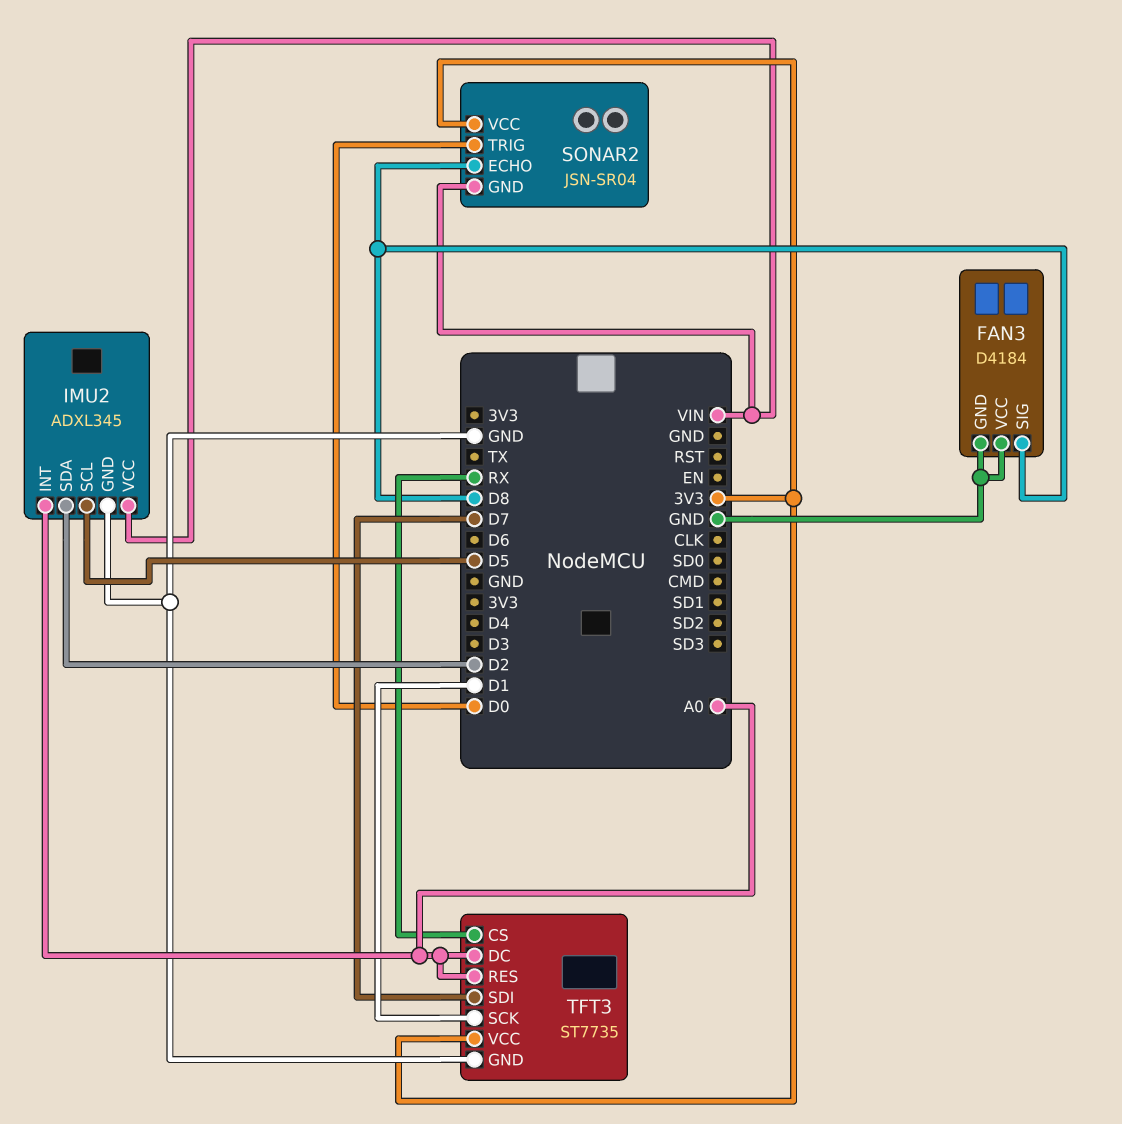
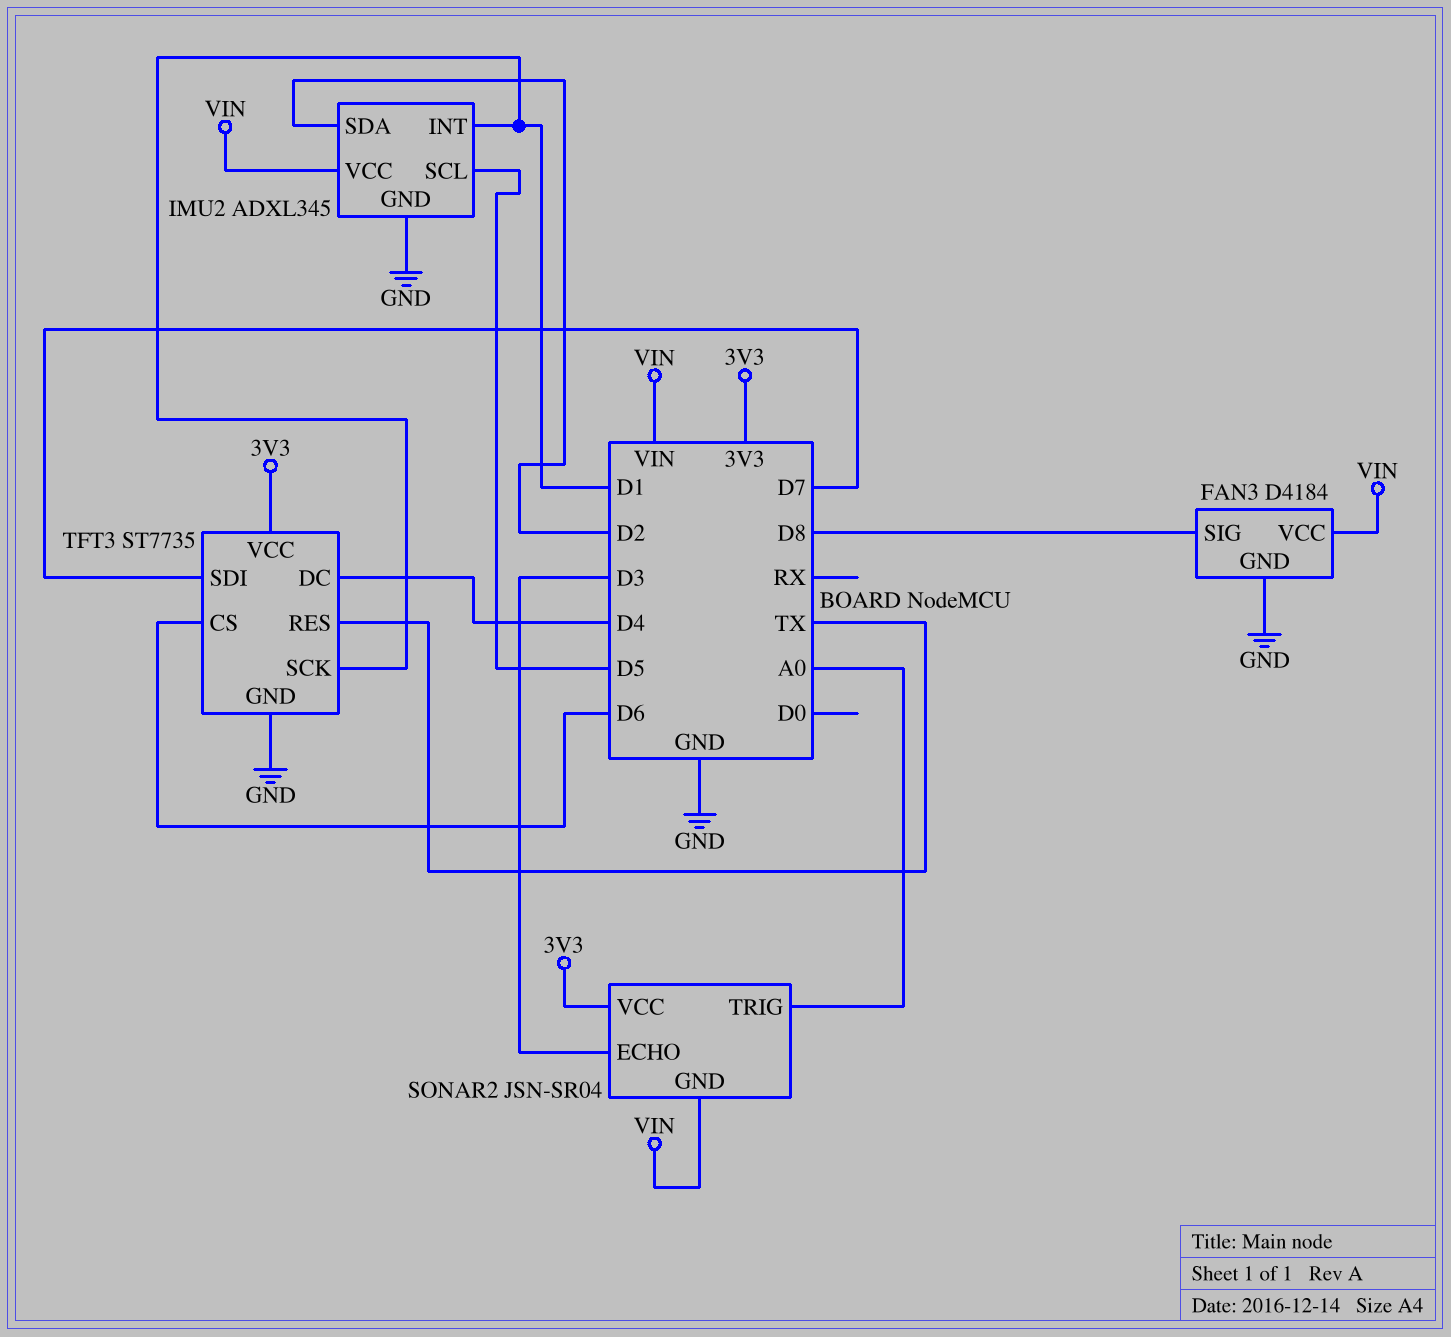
FAN3 pin VCC: GND -> VIN
IMU2 pin INT: A0 -> D1
SONAR2 pin ECHO: D8 -> D3
SONAR2 pin TRIG: D0 -> A0
TFT3 pin CS: RX -> D6
TFT3 pin DC: A0 -> D4
TFT3 pin RES: A0 -> TX

